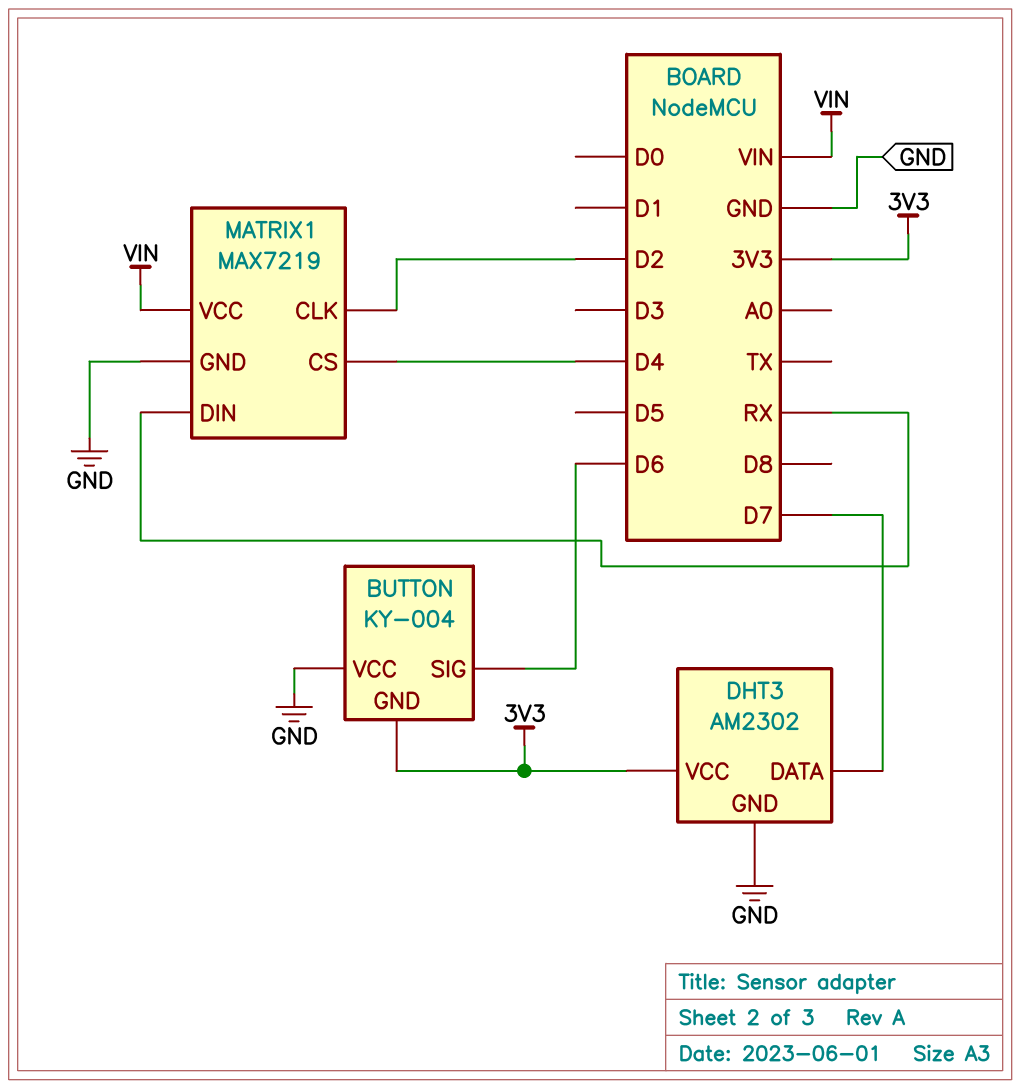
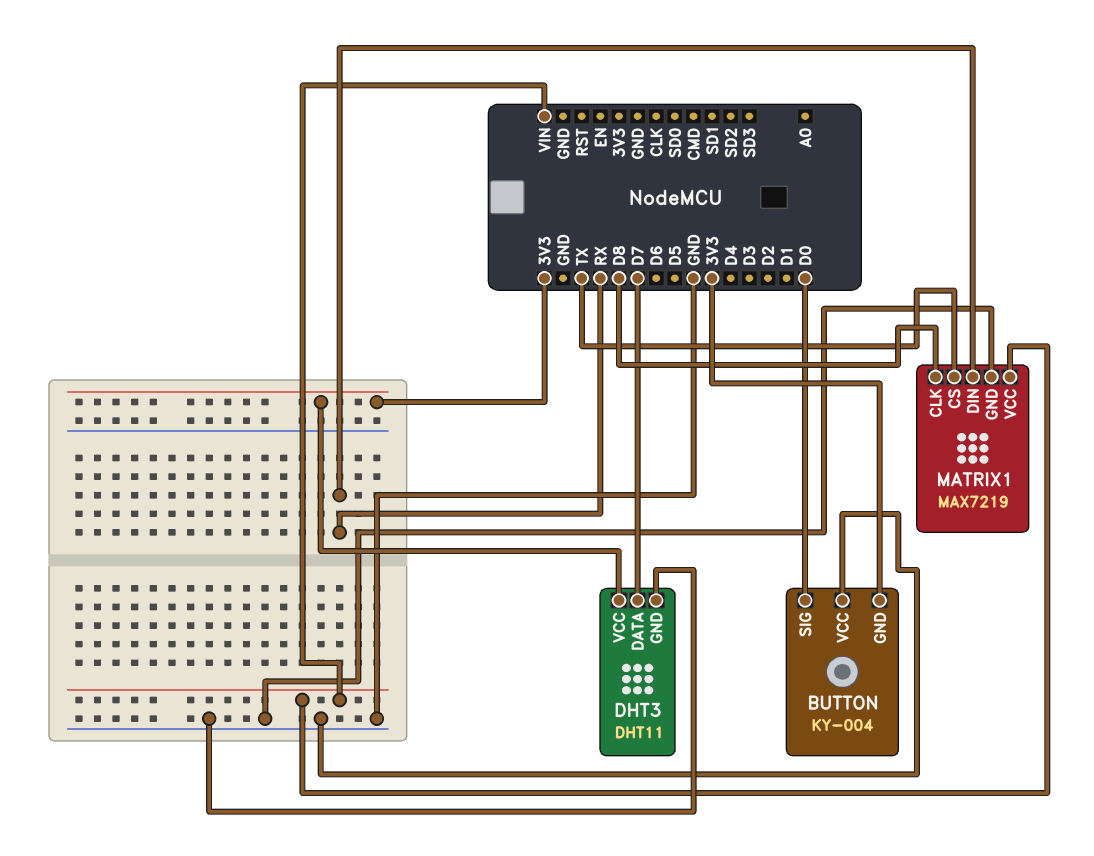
BUTTON pin SIG: D6 -> D0
DHT3: AM2302 -> DHT11
MATRIX1 pin CLK: D2 -> D8
MATRIX1 pin CS: D4 -> TX

